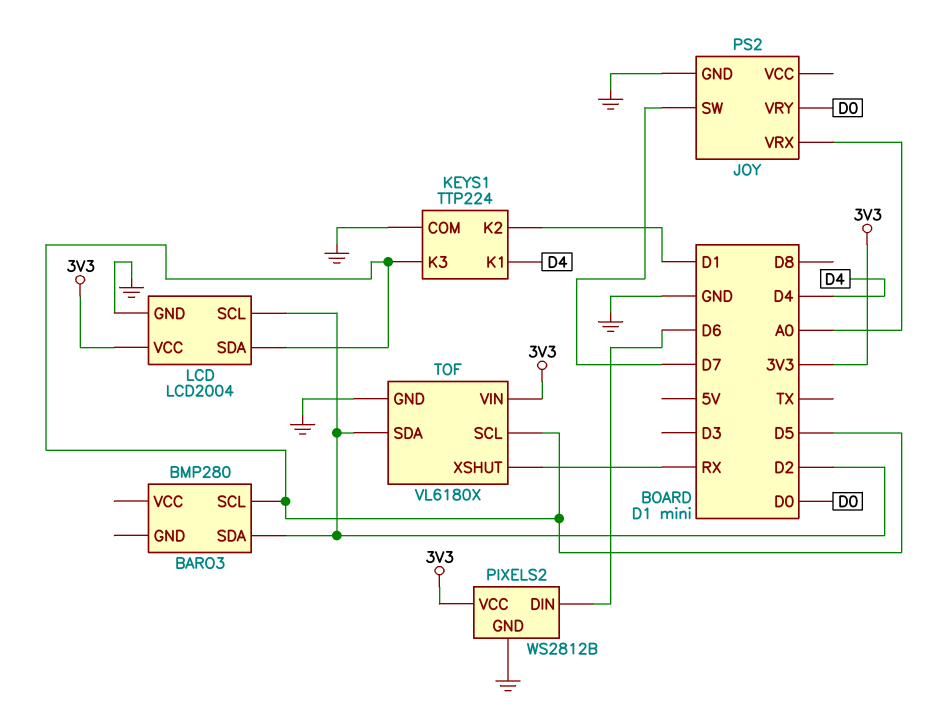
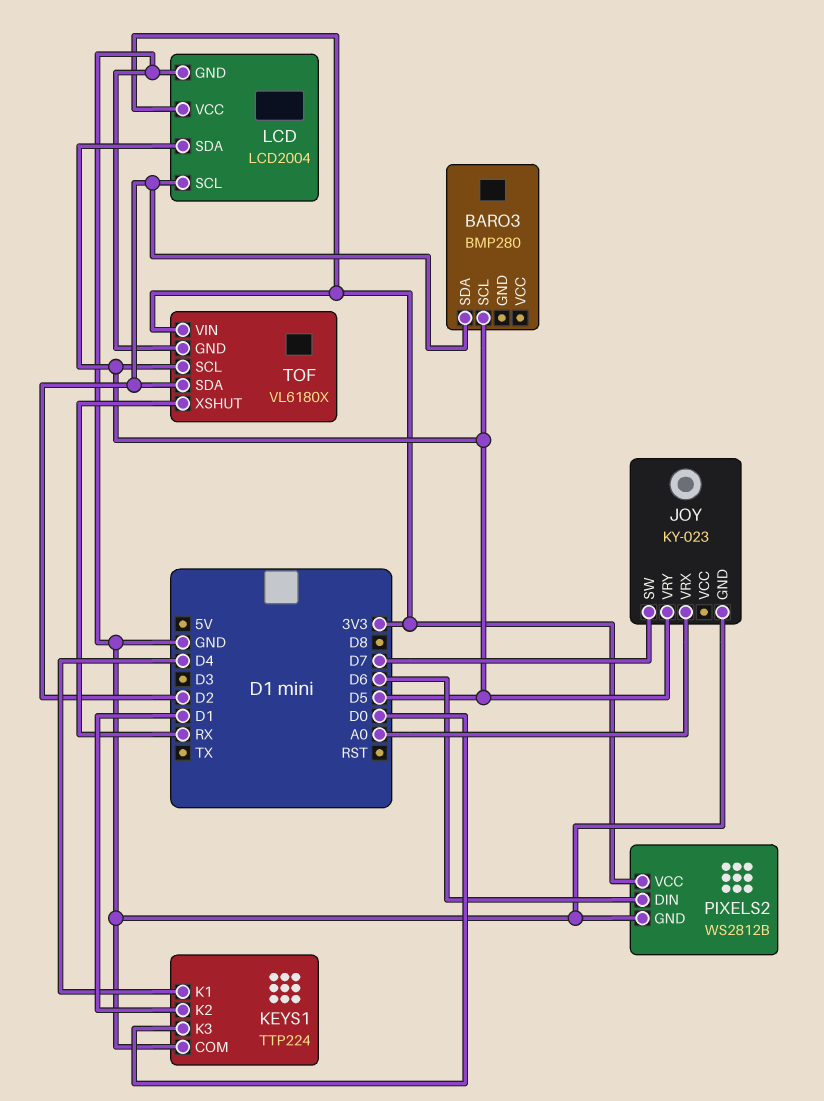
JOY: PS2 -> KY-023
JOY pin VRY: D0 -> D5
KEYS1 pin K3: D5 -> D0

